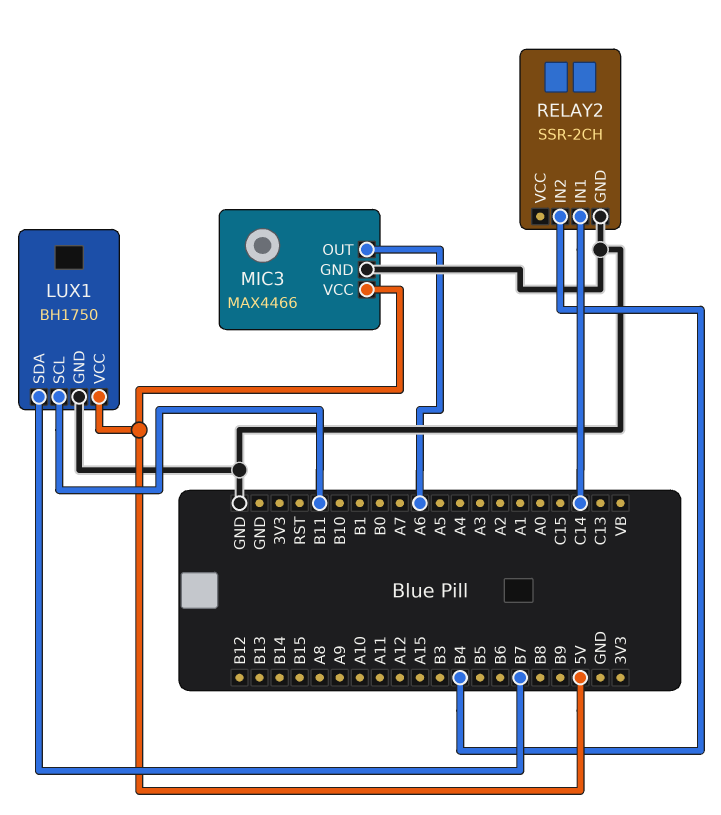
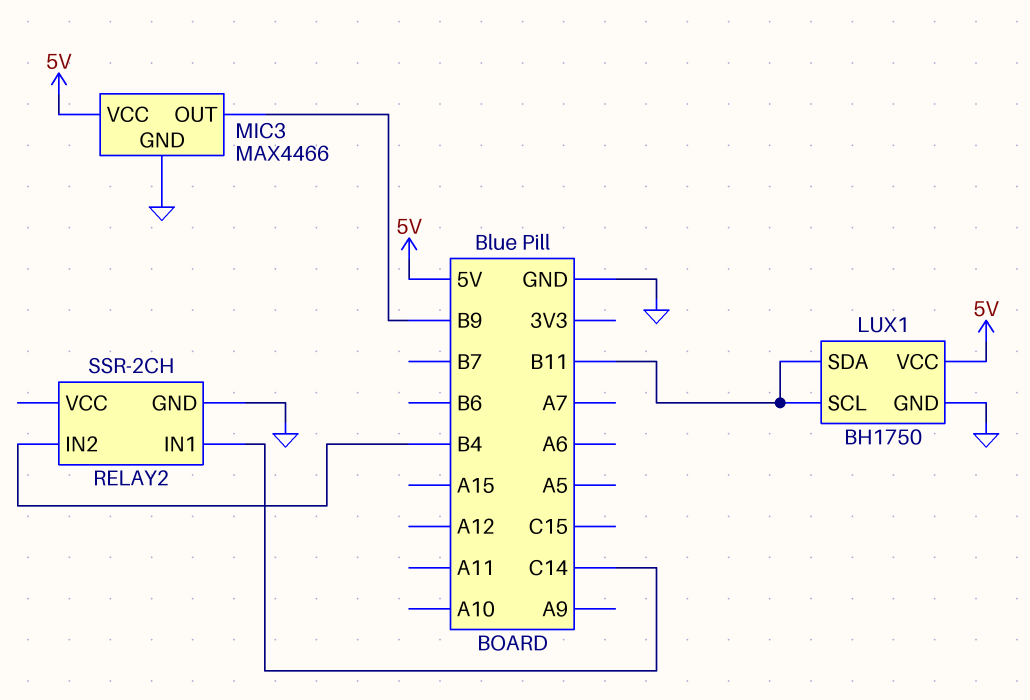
LUX1 pin SDA: B7 -> B11
MIC3 pin OUT: A6 -> B9

